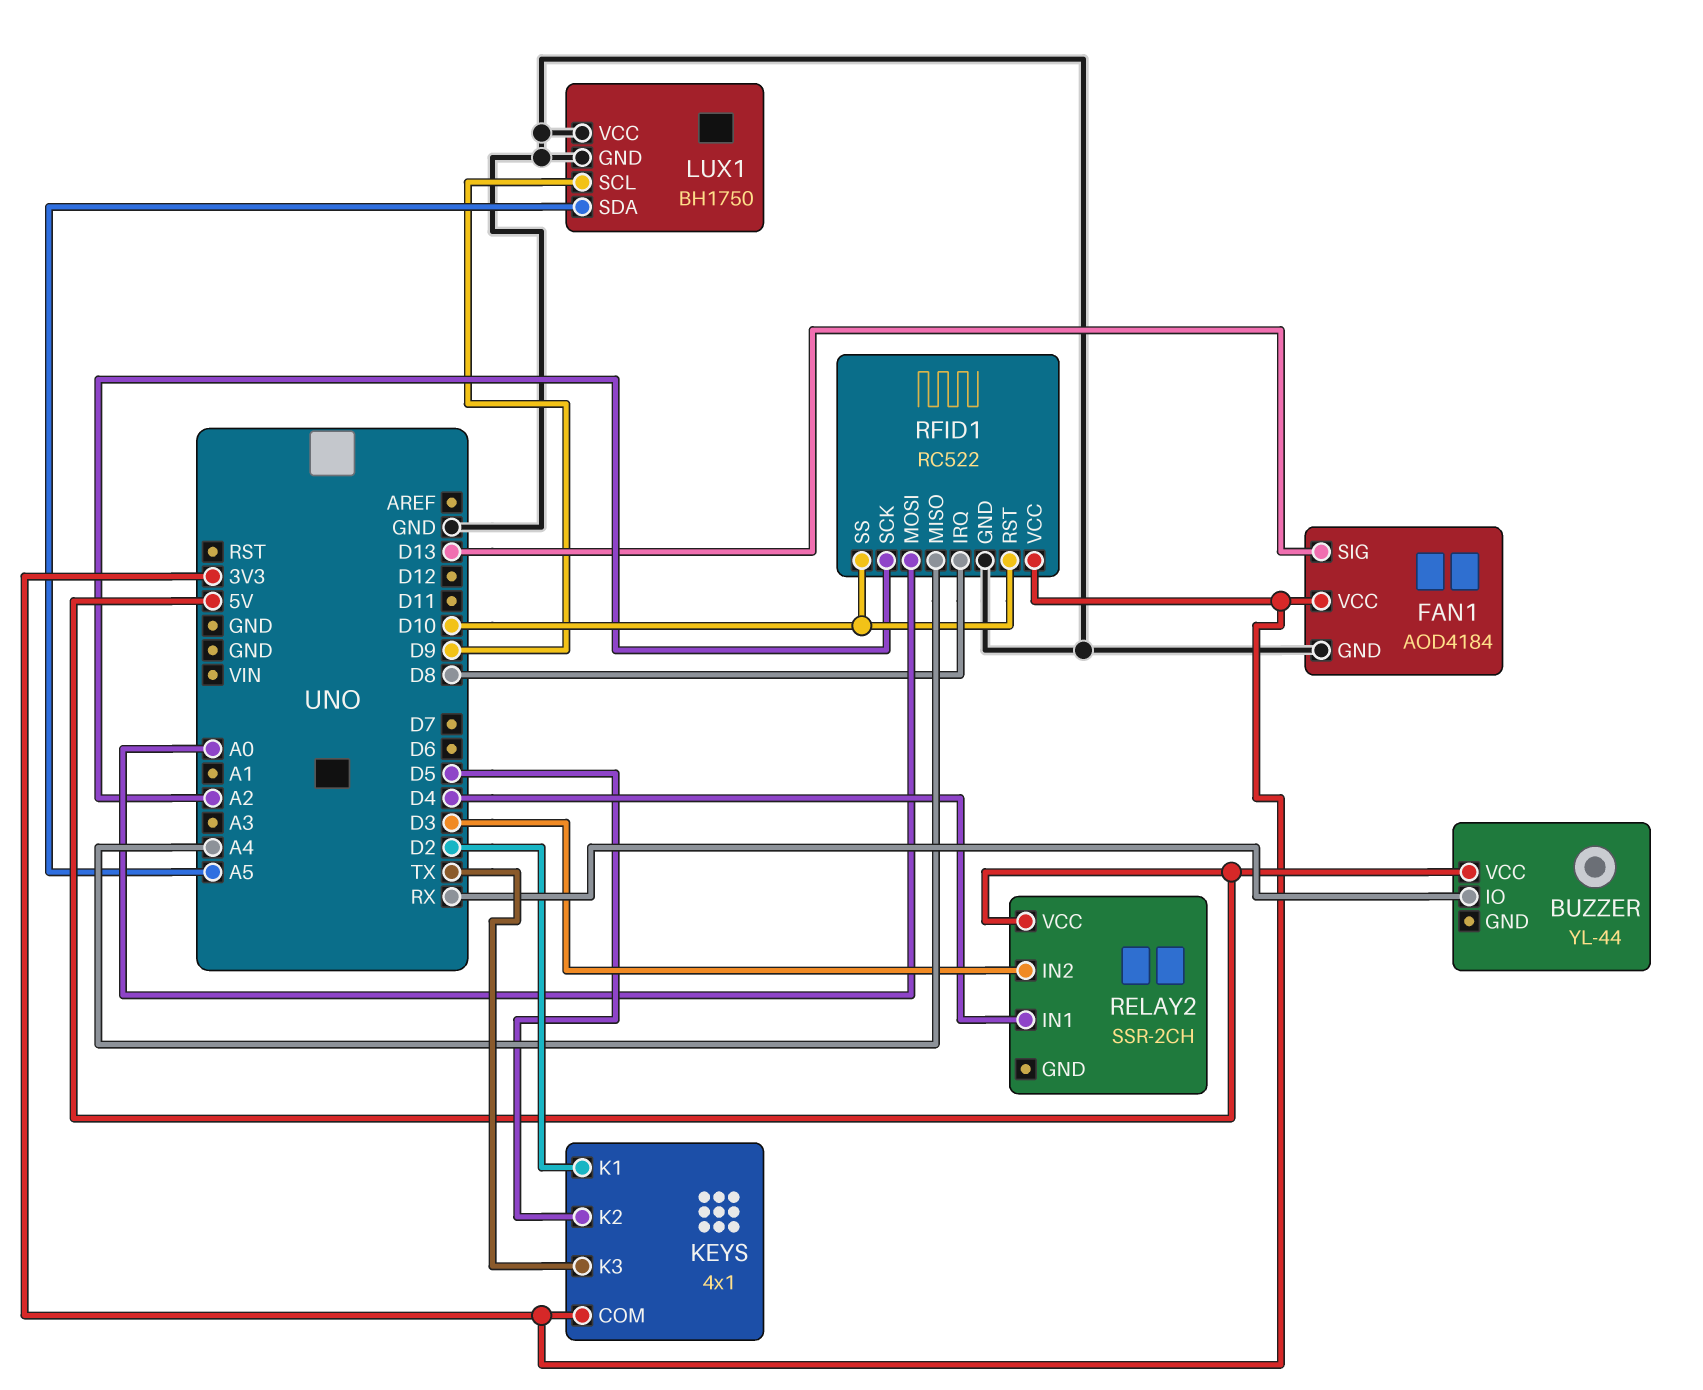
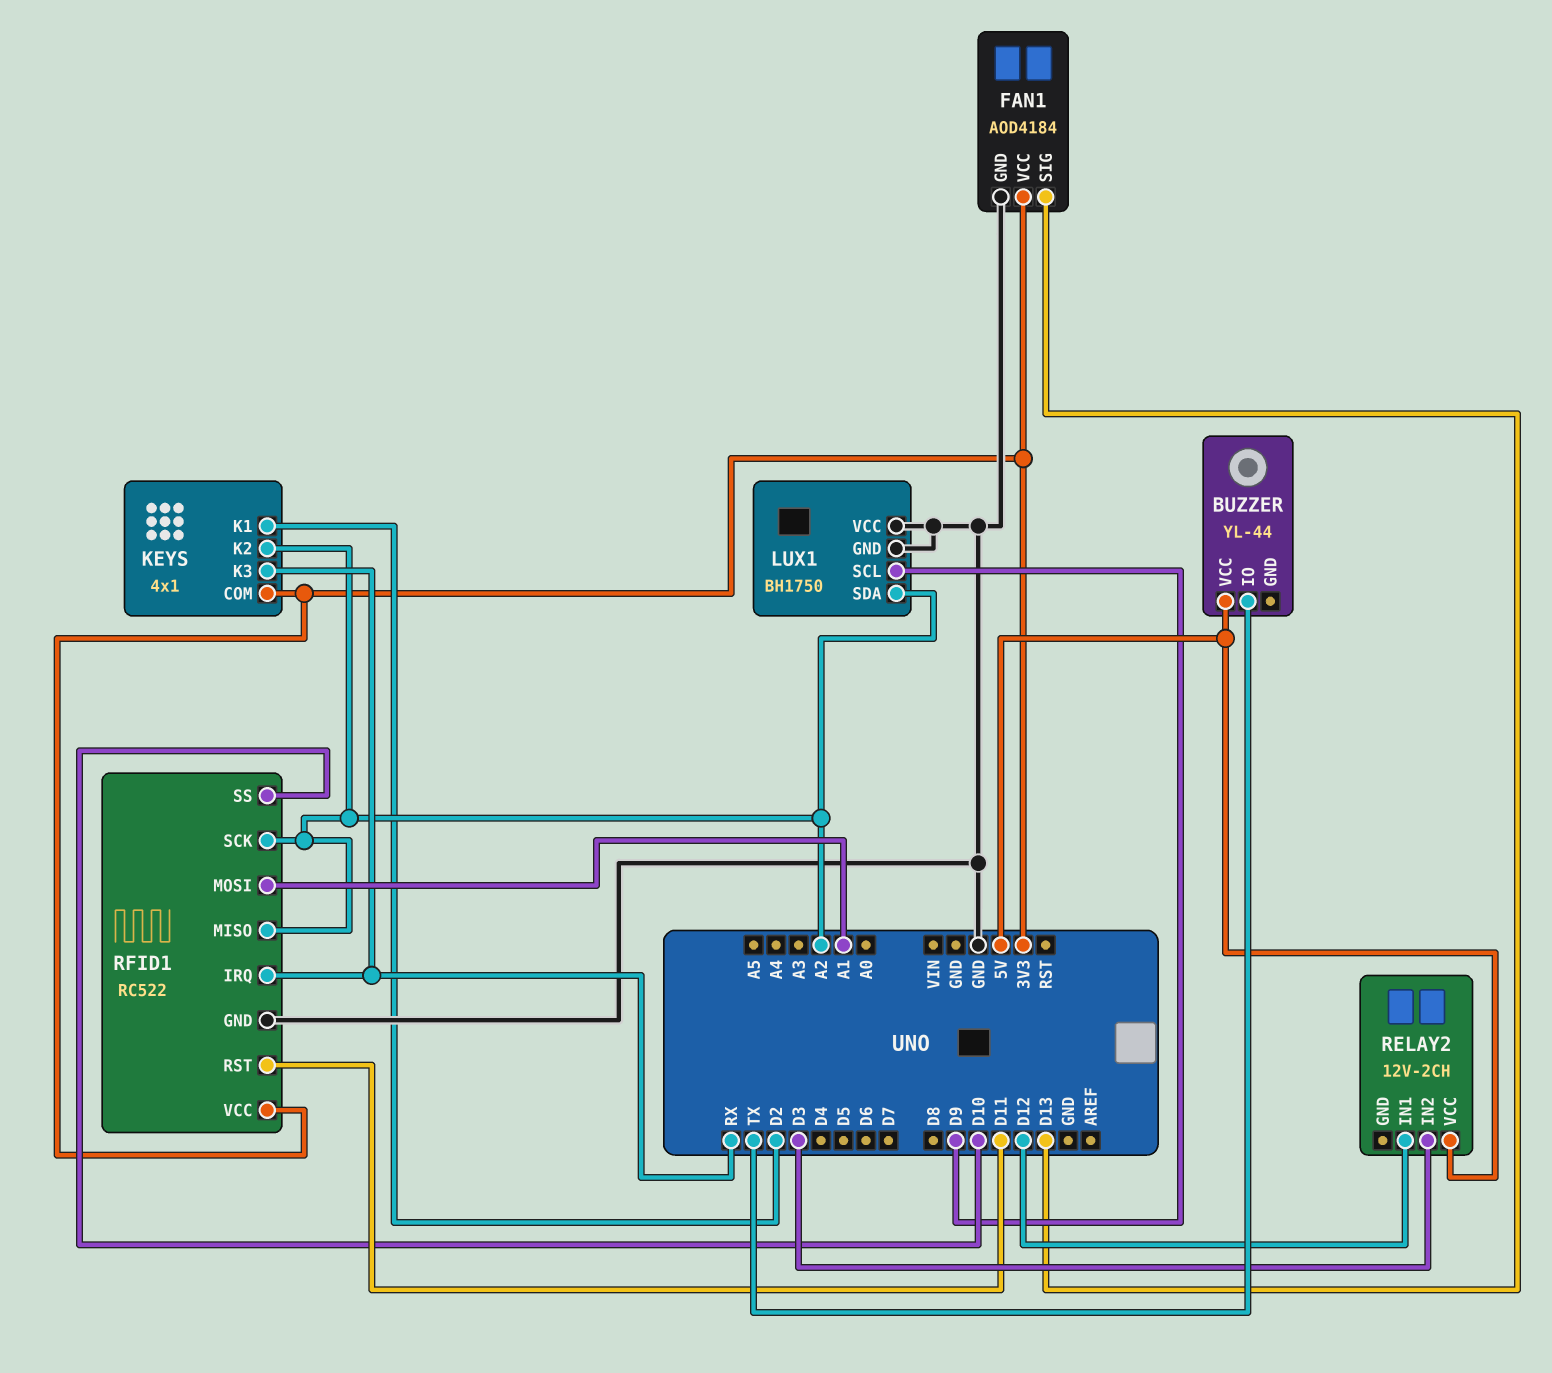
BUZZER pin IO: RX -> TX
KEYS pin K2: D5 -> A2
KEYS pin K3: TX -> RX
LUX1 pin SDA: A5 -> A2
RELAY2: SSR-2CH -> 12V-2CH
RELAY2 pin IN1: D4 -> D12
RFID1 pin IRQ: D8 -> RX
RFID1 pin MISO: A4 -> A2
RFID1 pin MOSI: A0 -> A1
RFID1 pin RST: D10 -> D11

